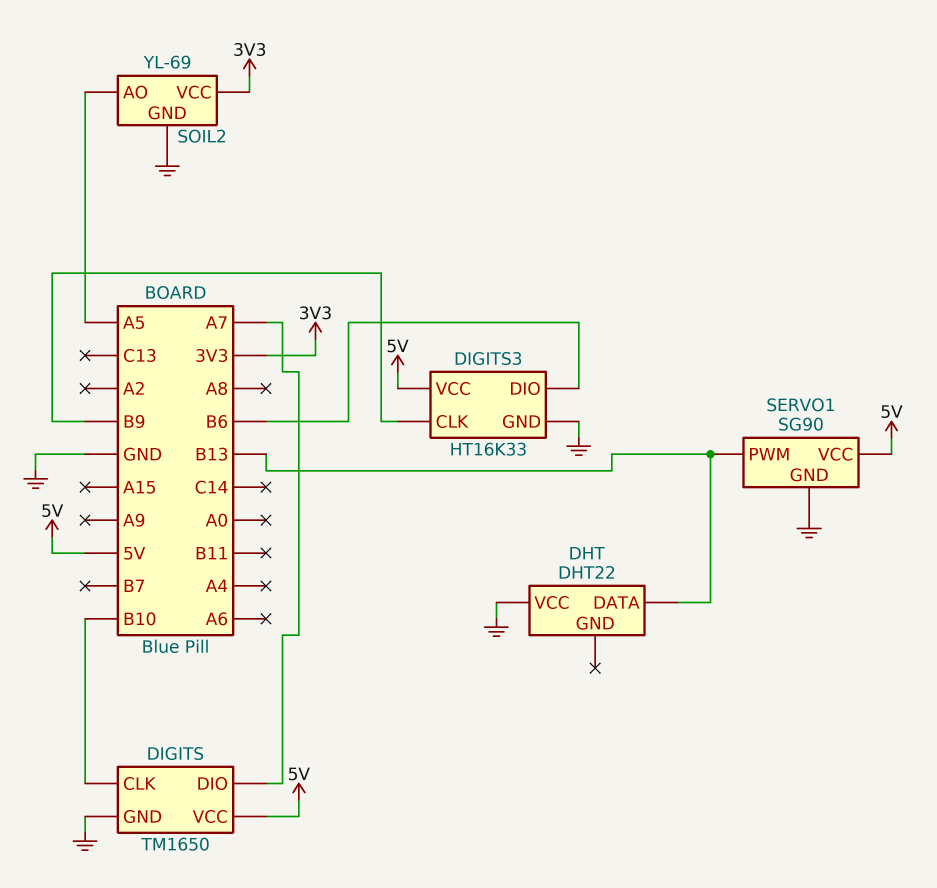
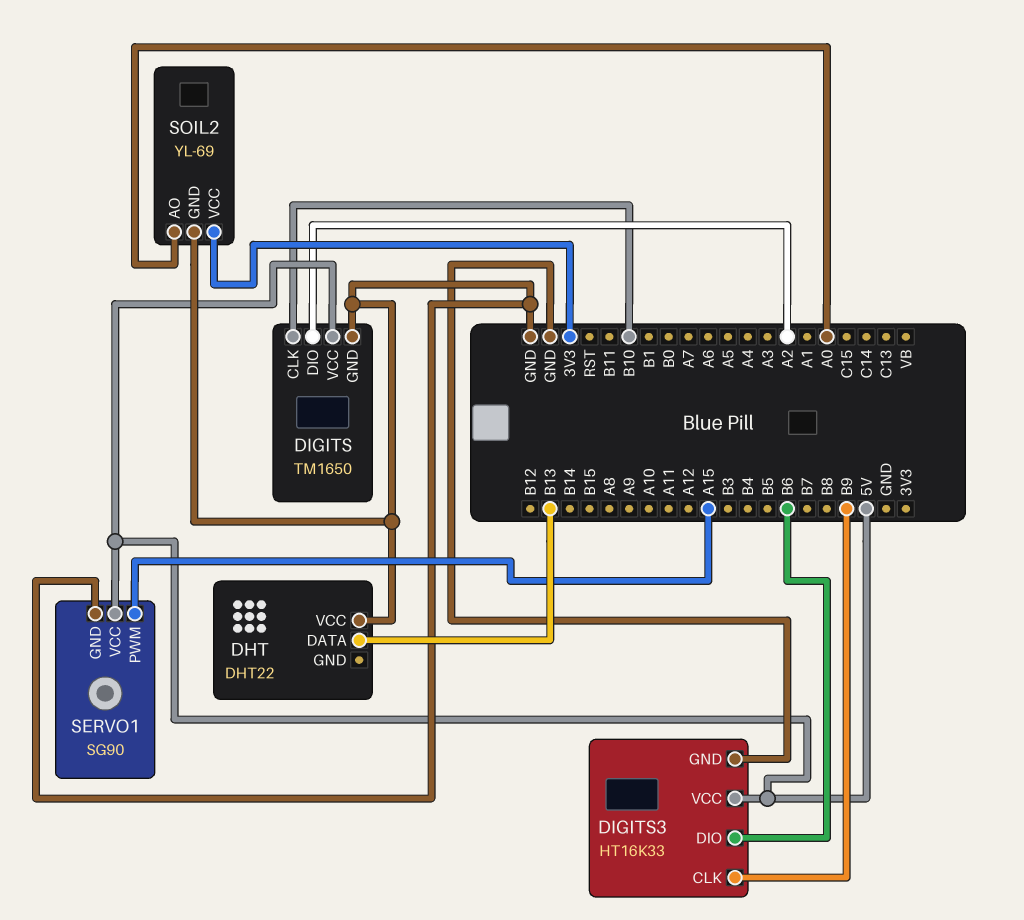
DIGITS pin DIO: A7 -> A2
SERVO1 pin PWM: B13 -> A15
SOIL2 pin AO: A5 -> A0

